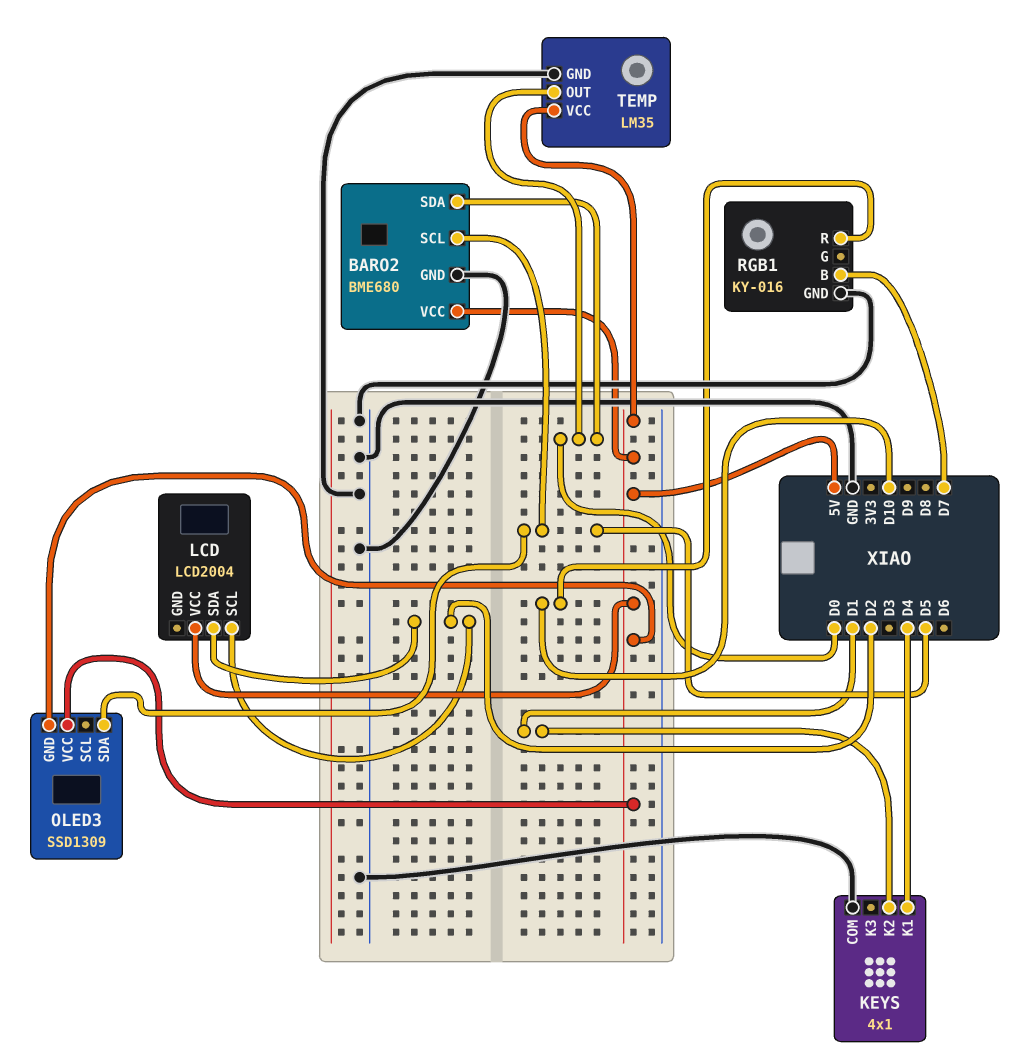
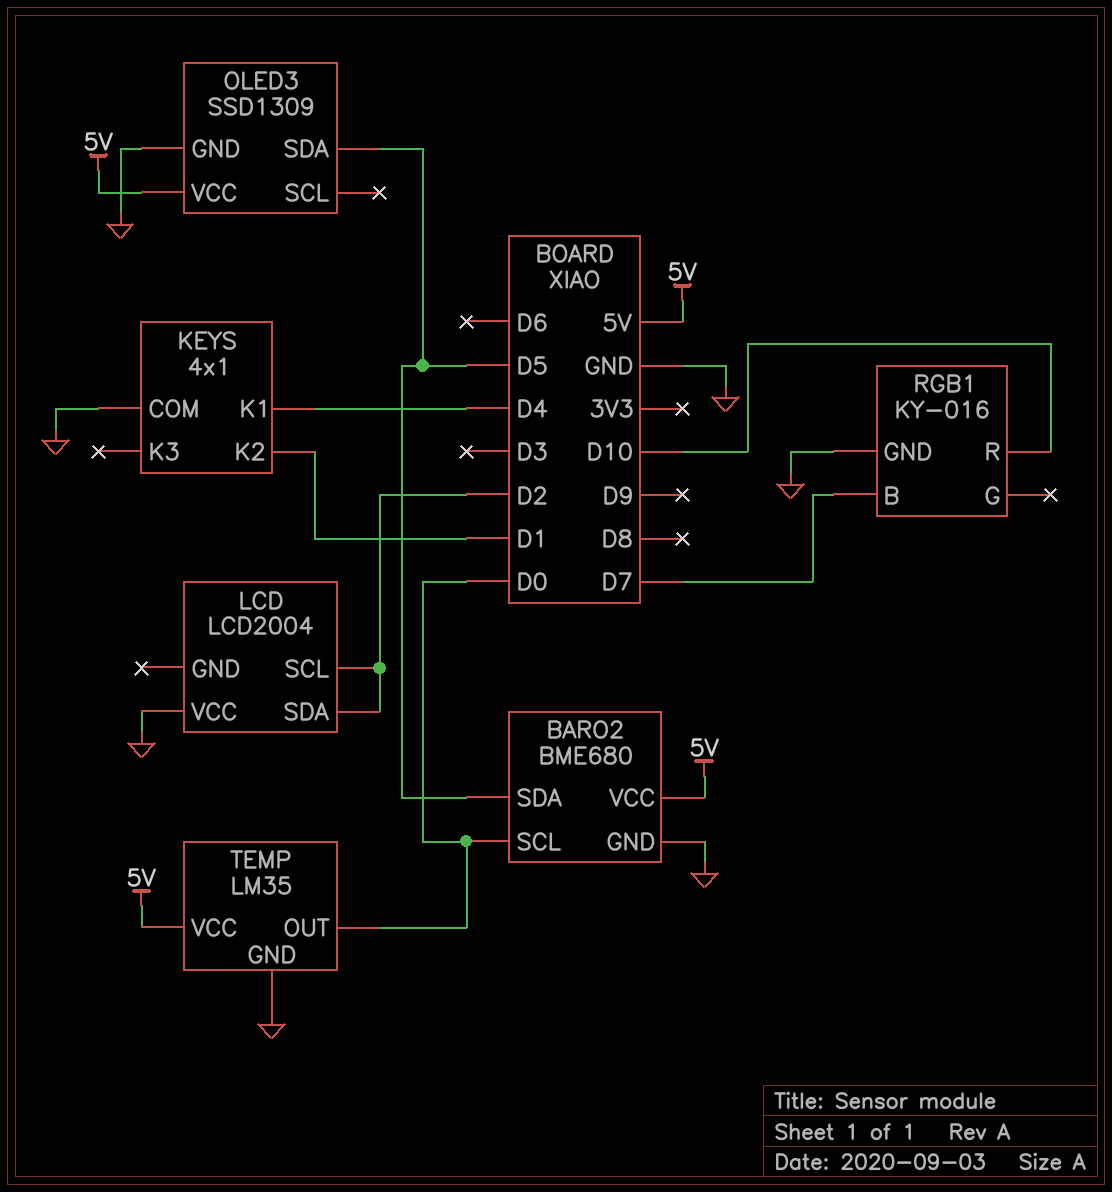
BARO2 pin SCL: D5 -> D0
BARO2 pin SDA: D0 -> D5
LCD pin VCC: 5V -> GND
OLED3 pin GND: 5V -> GND

